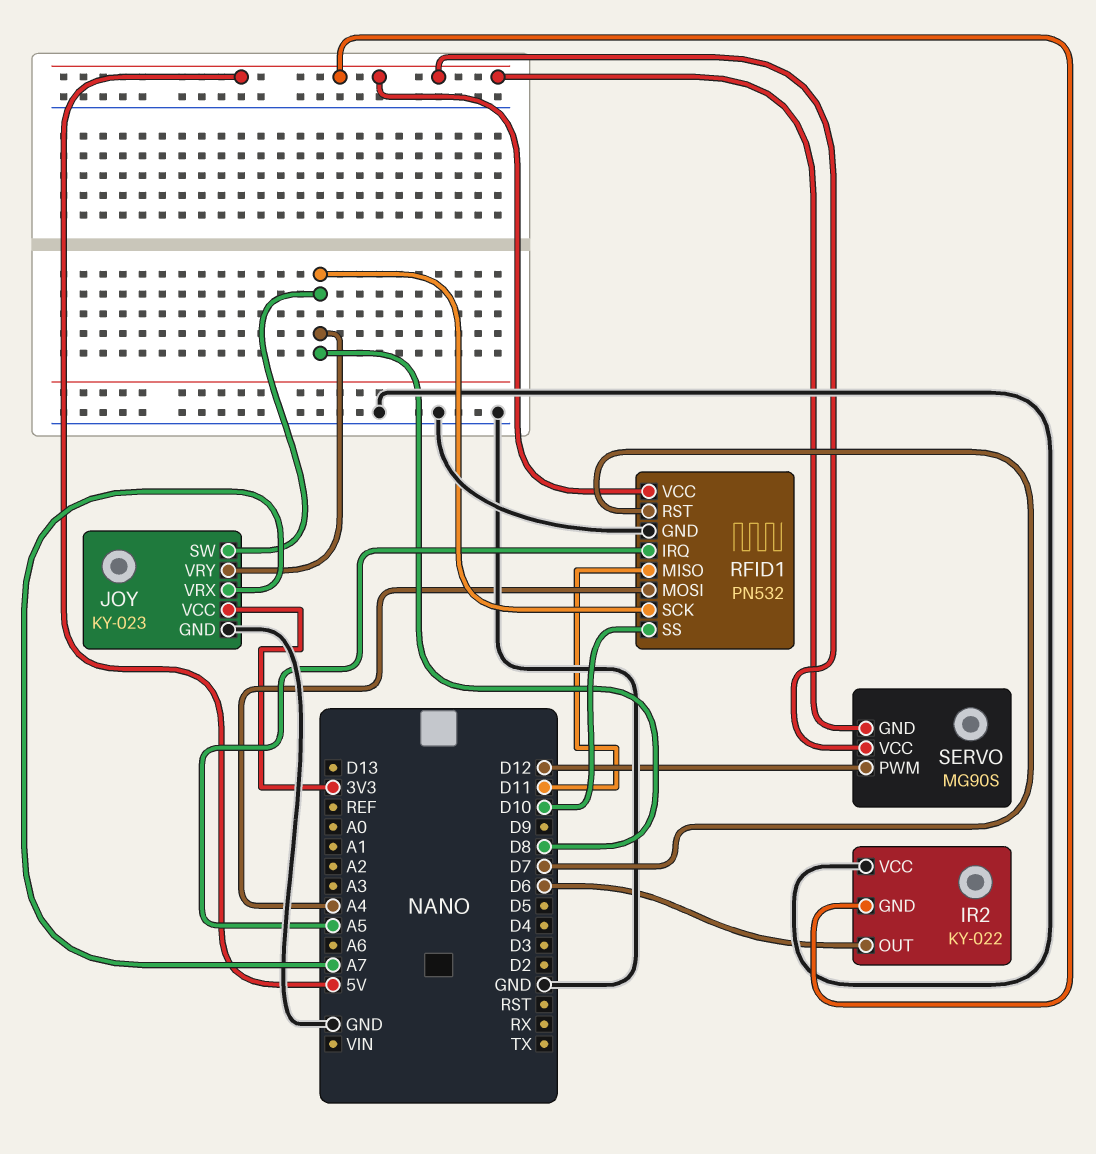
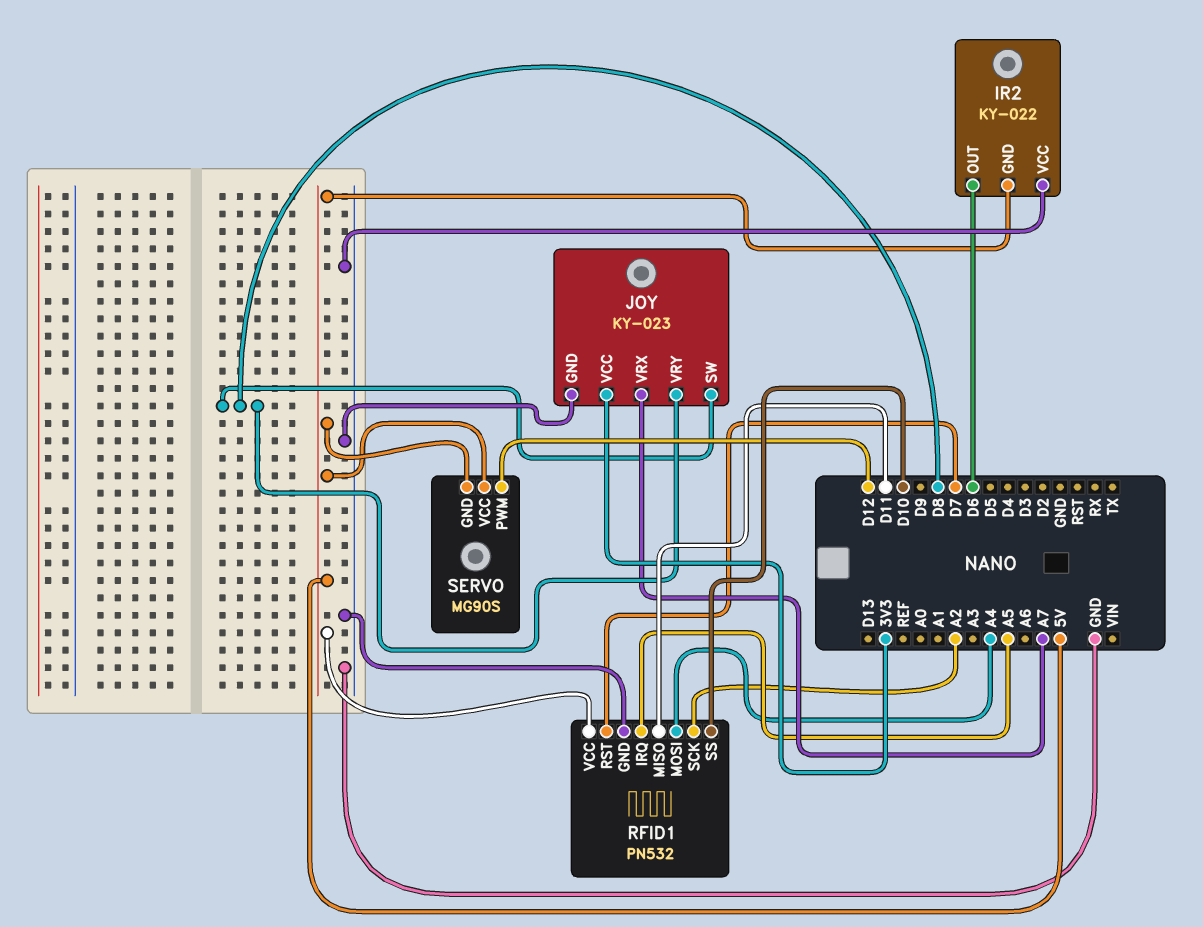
RFID1 pin SCK: D8 -> A2

